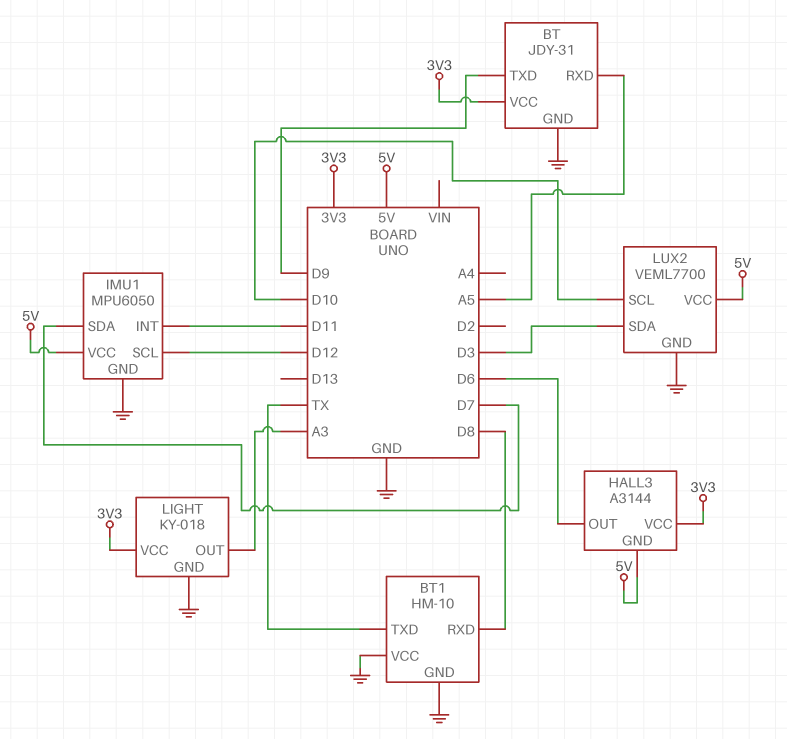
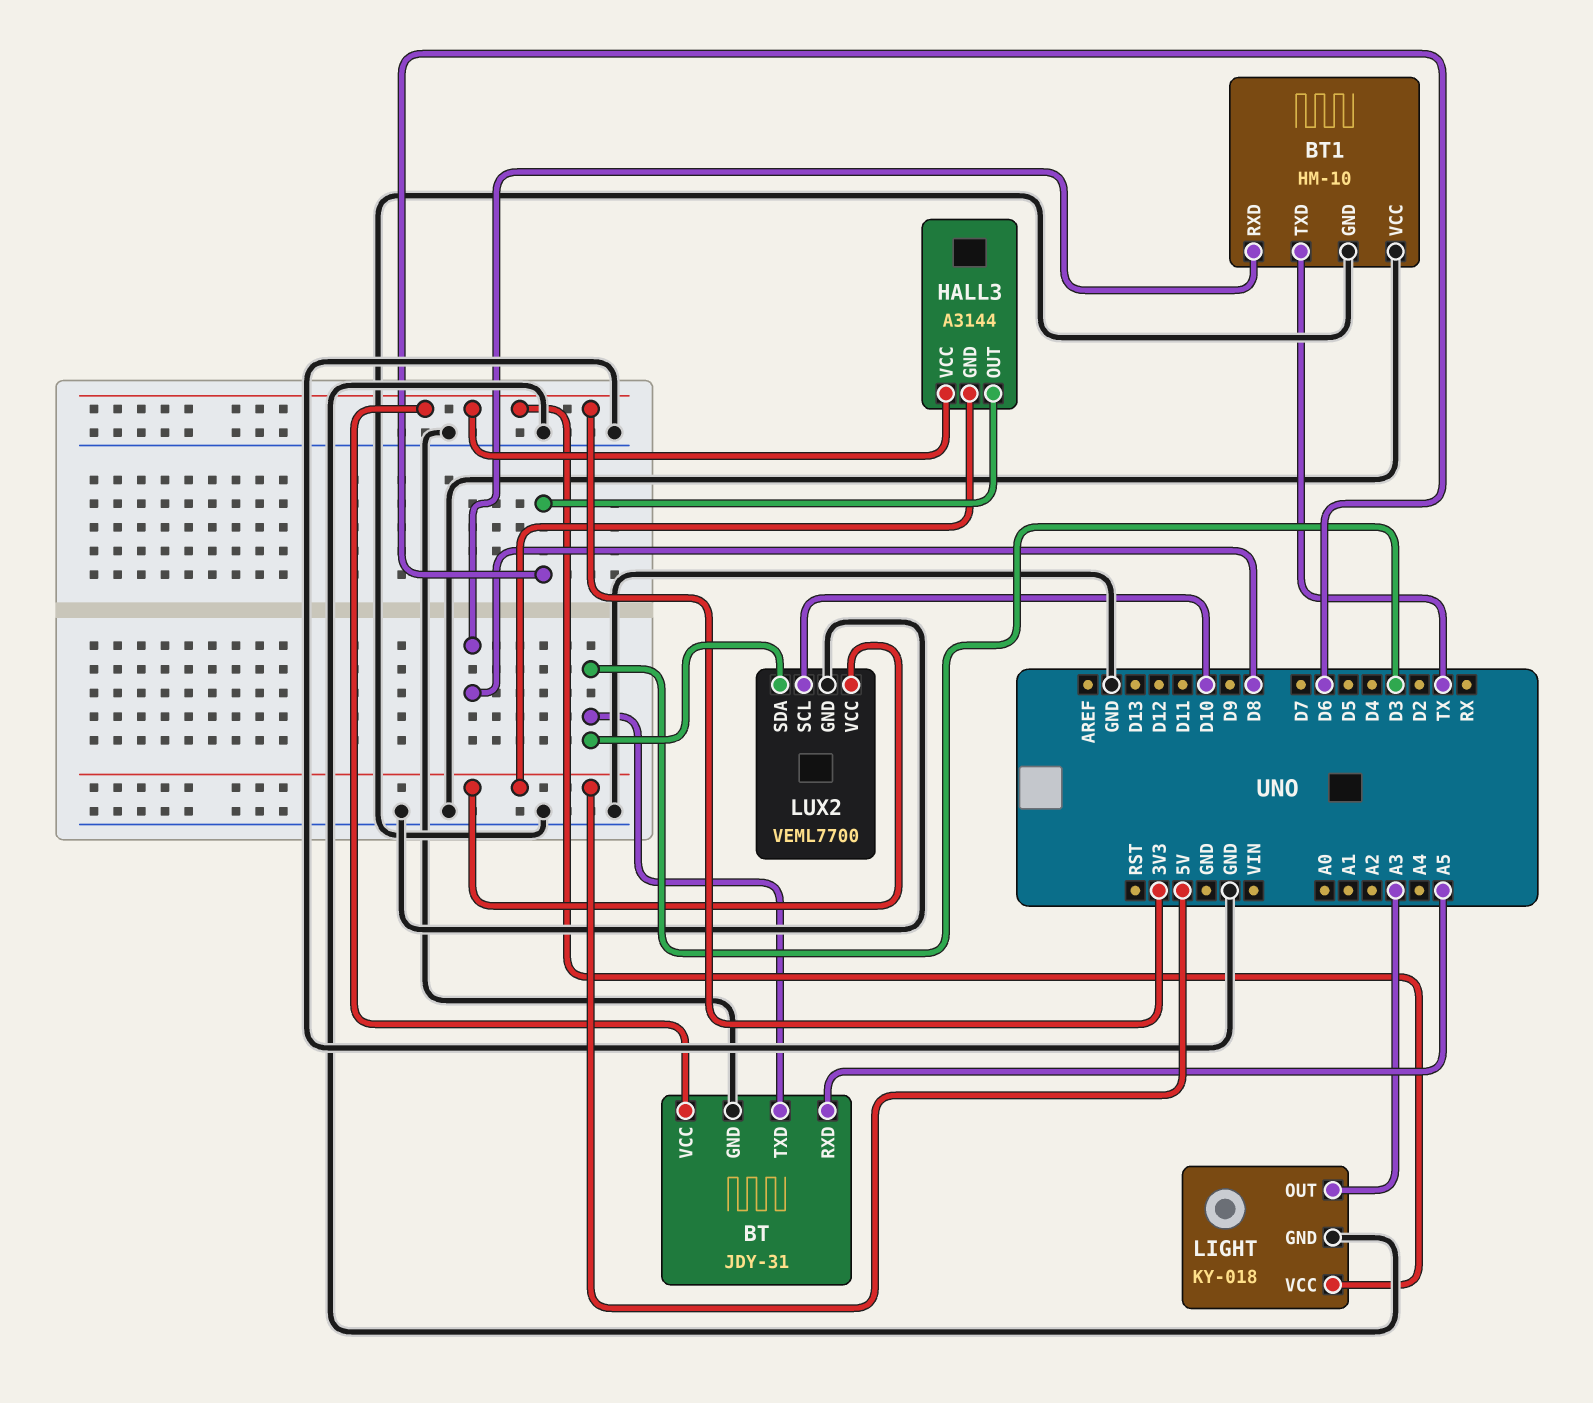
BT pin TXD: D9 -> D3
IMU1: MPU6050 -> none
IMU1 pin GND: GND -> none
IMU1 pin INT: D11 -> none
IMU1 pin SCL: D12 -> none
IMU1 pin SDA: D7 -> none
IMU1 pin VCC: 5V -> none

